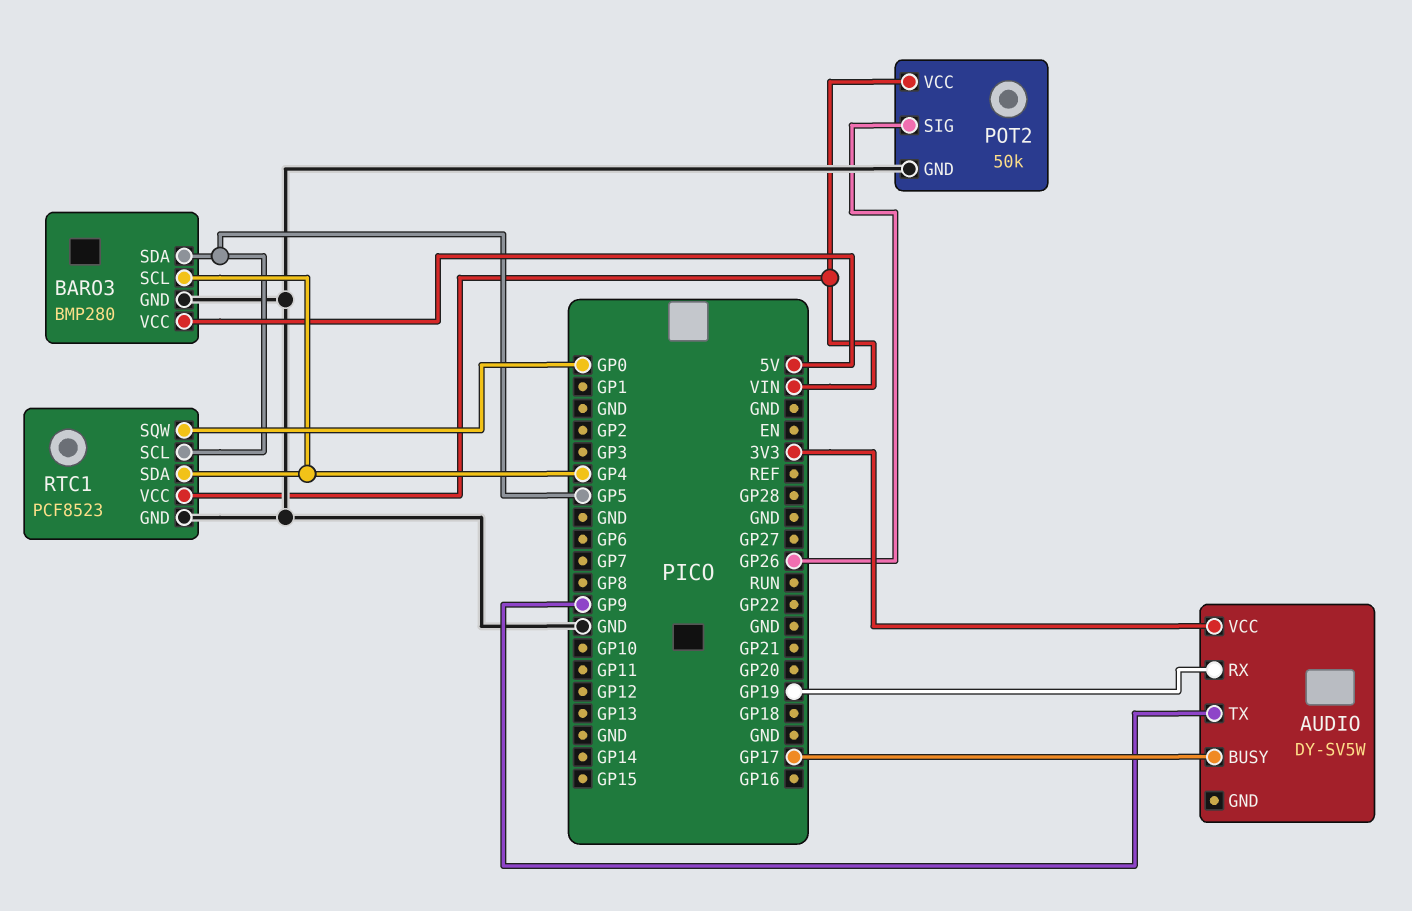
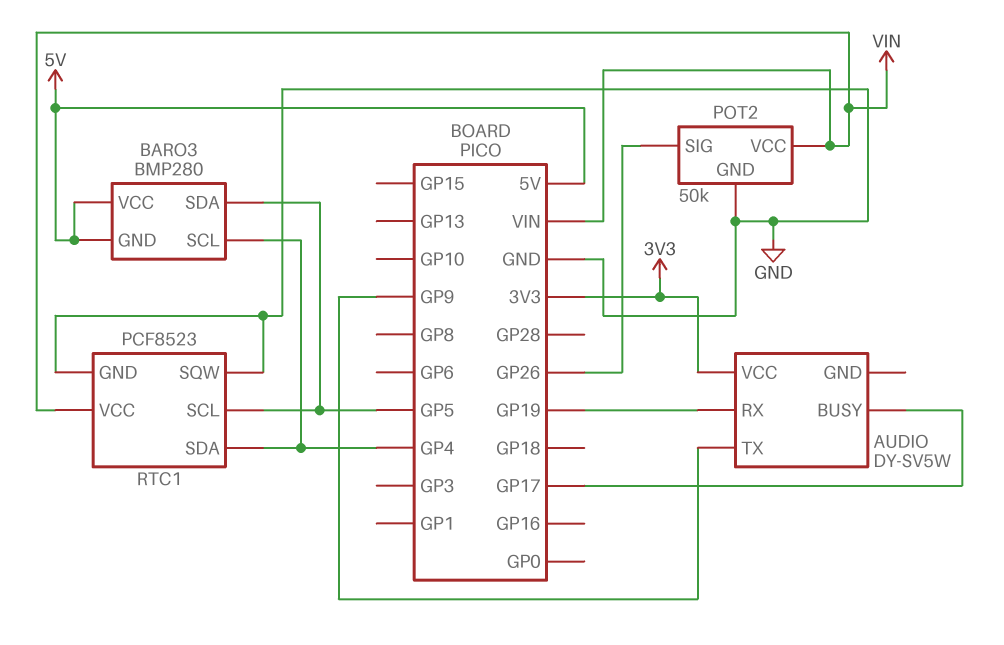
BARO3 pin GND: GND -> 5V
RTC1 pin SQW: GP0 -> GND

